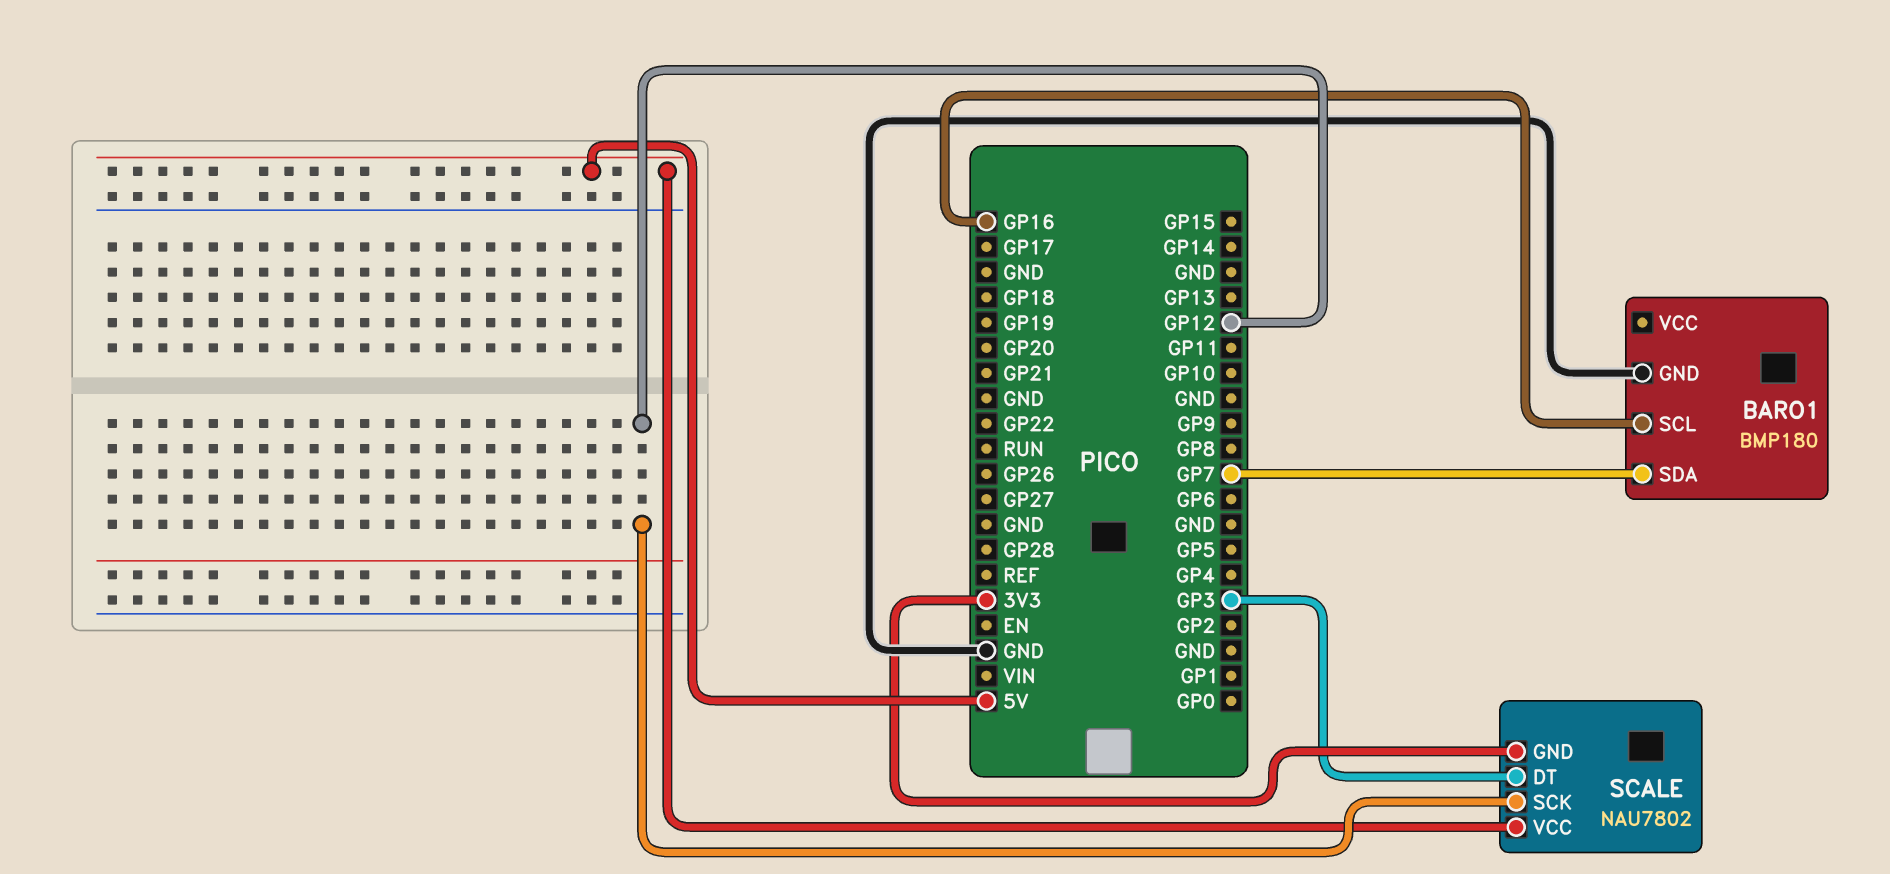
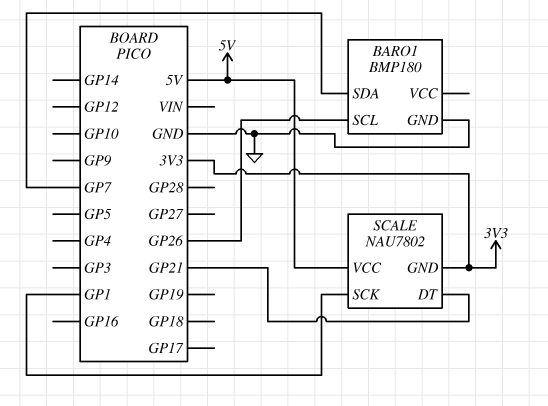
BARO1 pin SCL: GP16 -> GP26
SCALE pin DT: GP3 -> GP21
SCALE pin SCK: GP12 -> GP1

